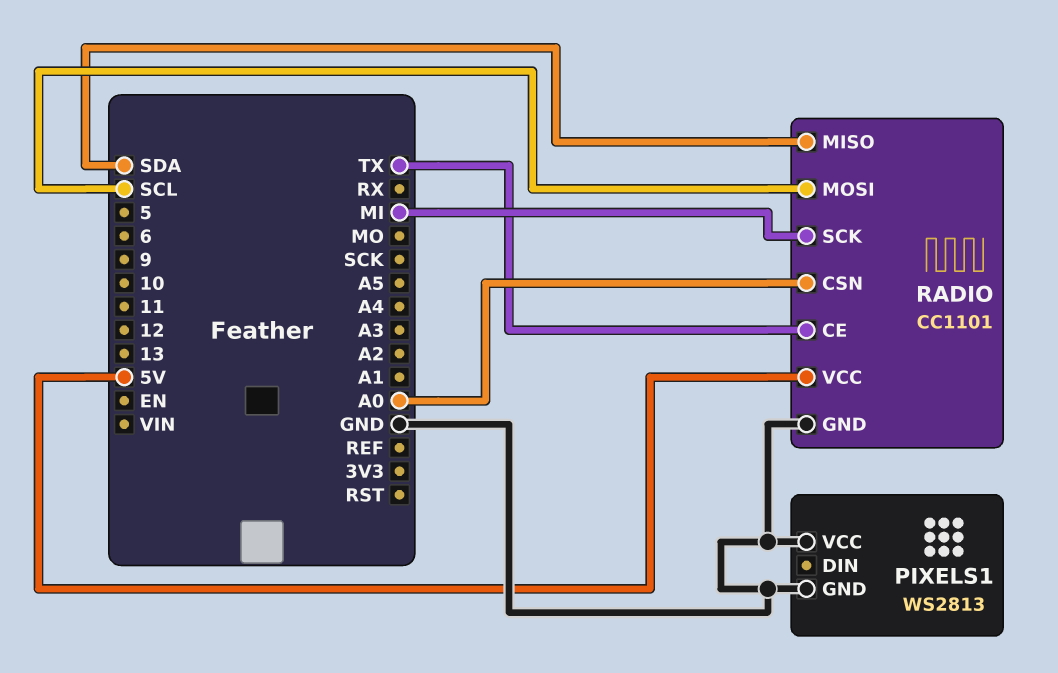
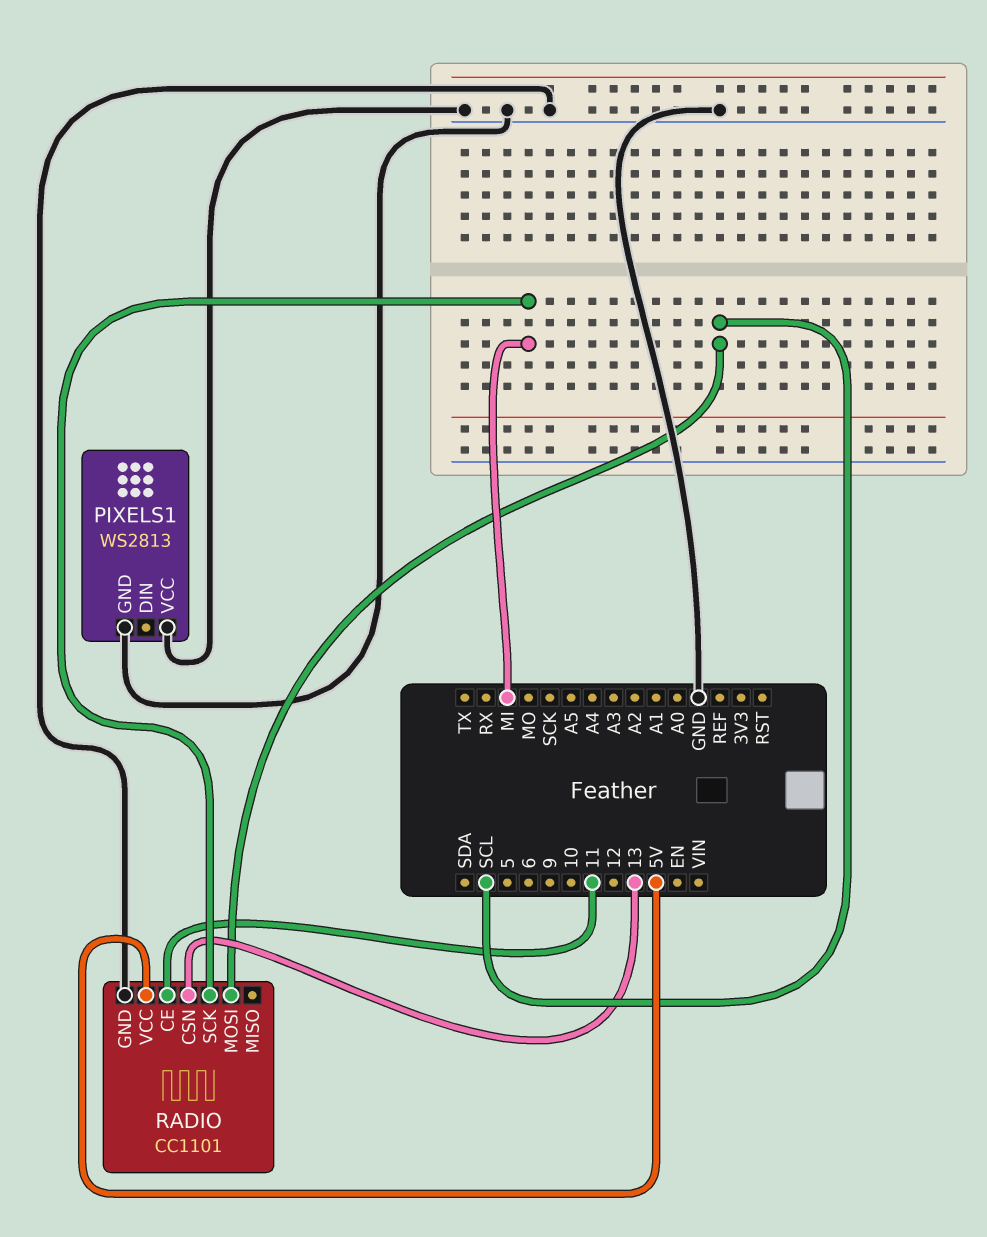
RADIO pin CE: TX -> 11
RADIO pin CSN: A0 -> 13
RADIO pin MISO: SDA -> none

